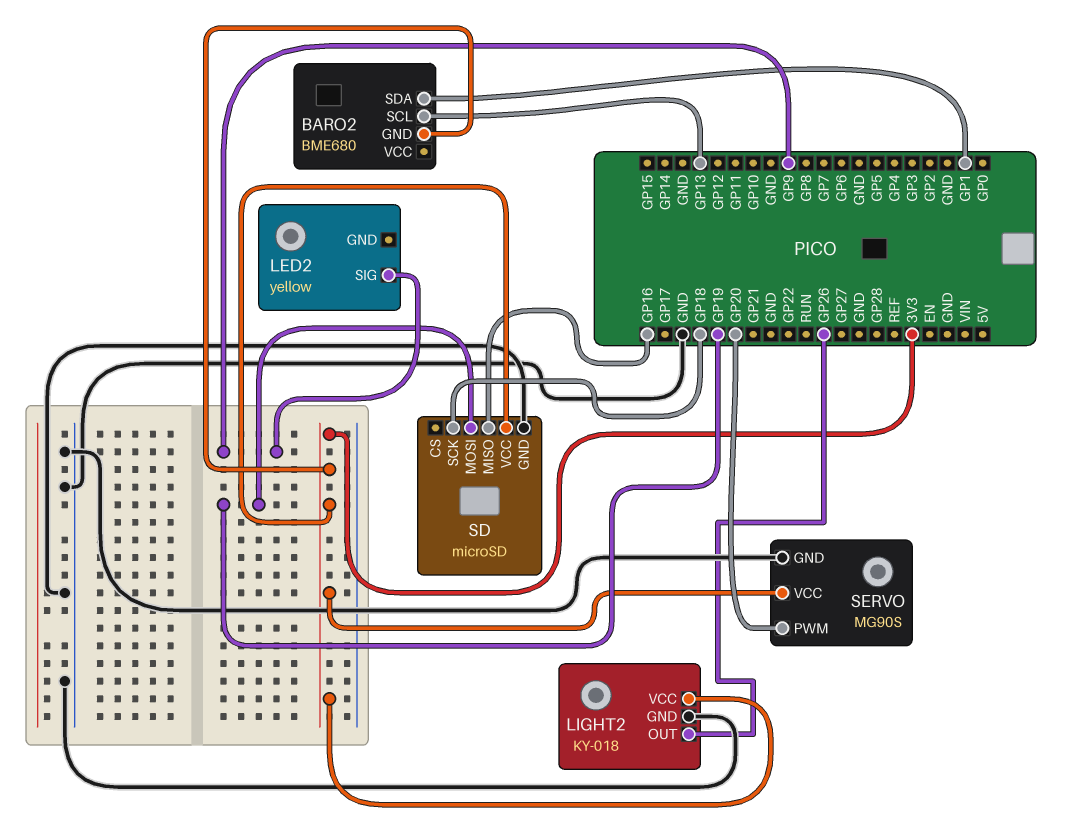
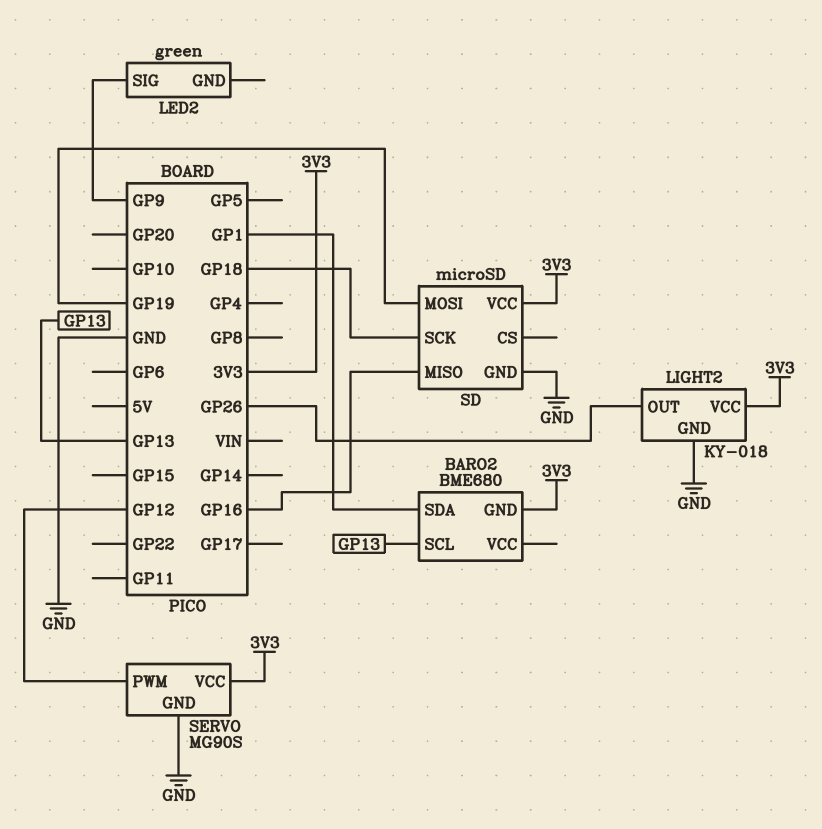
LED2: yellow -> green
SERVO pin PWM: GP20 -> GP12

